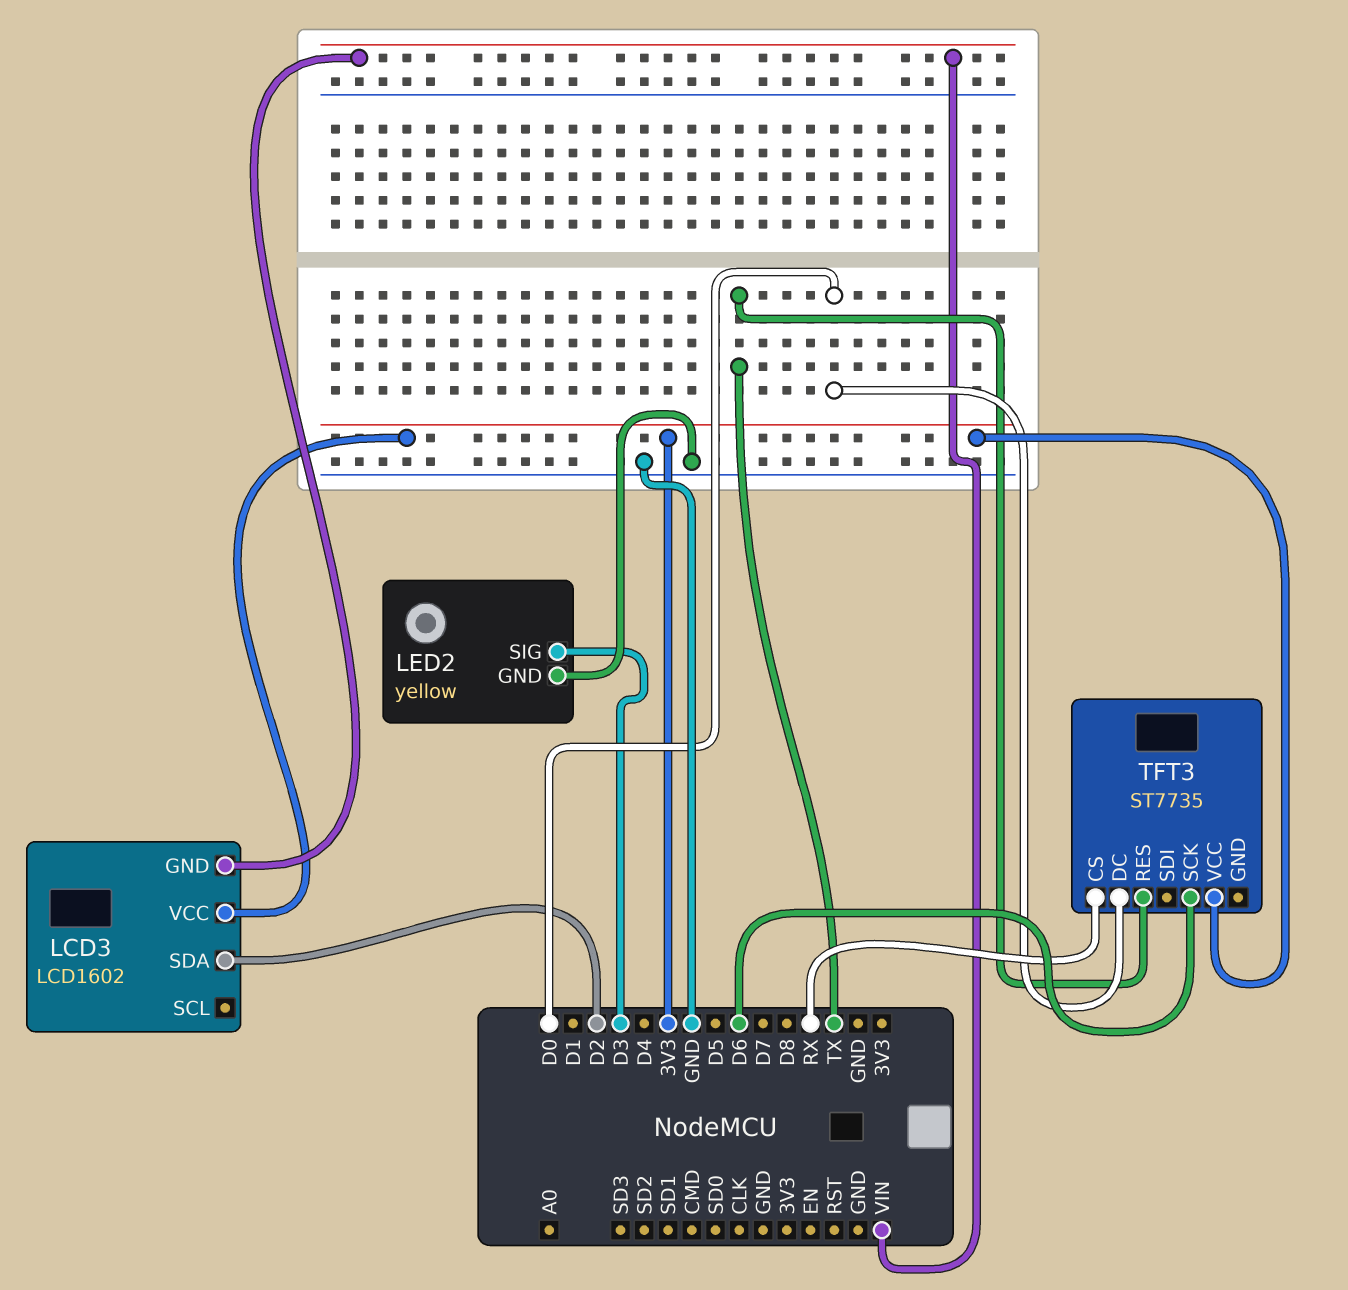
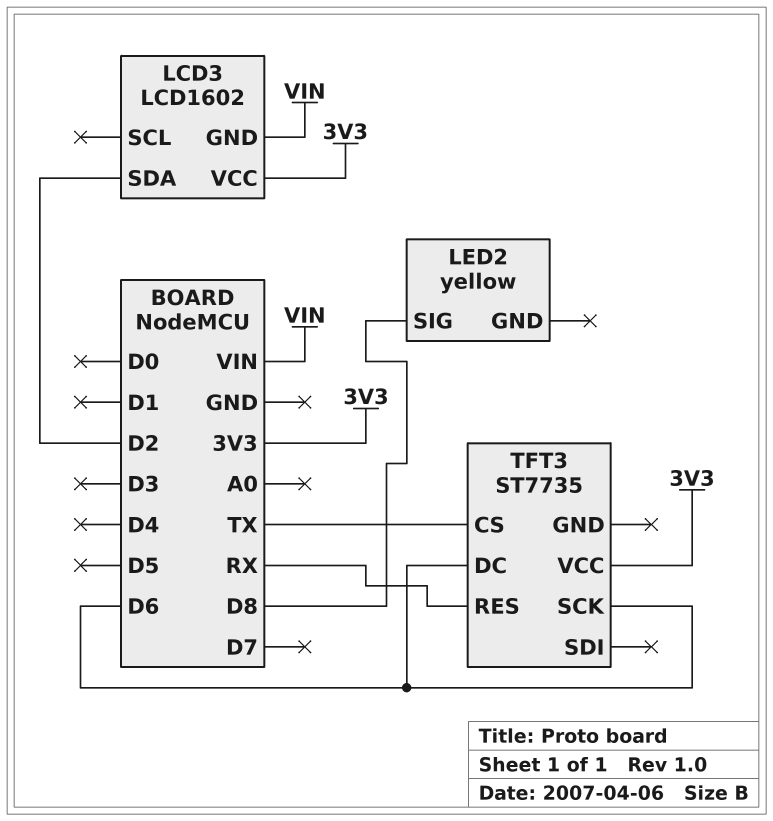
LED2 pin GND: GND -> none
LED2 pin SIG: D3 -> D8
TFT3 pin CS: RX -> TX
TFT3 pin DC: D0 -> D6
TFT3 pin RES: TX -> RX

